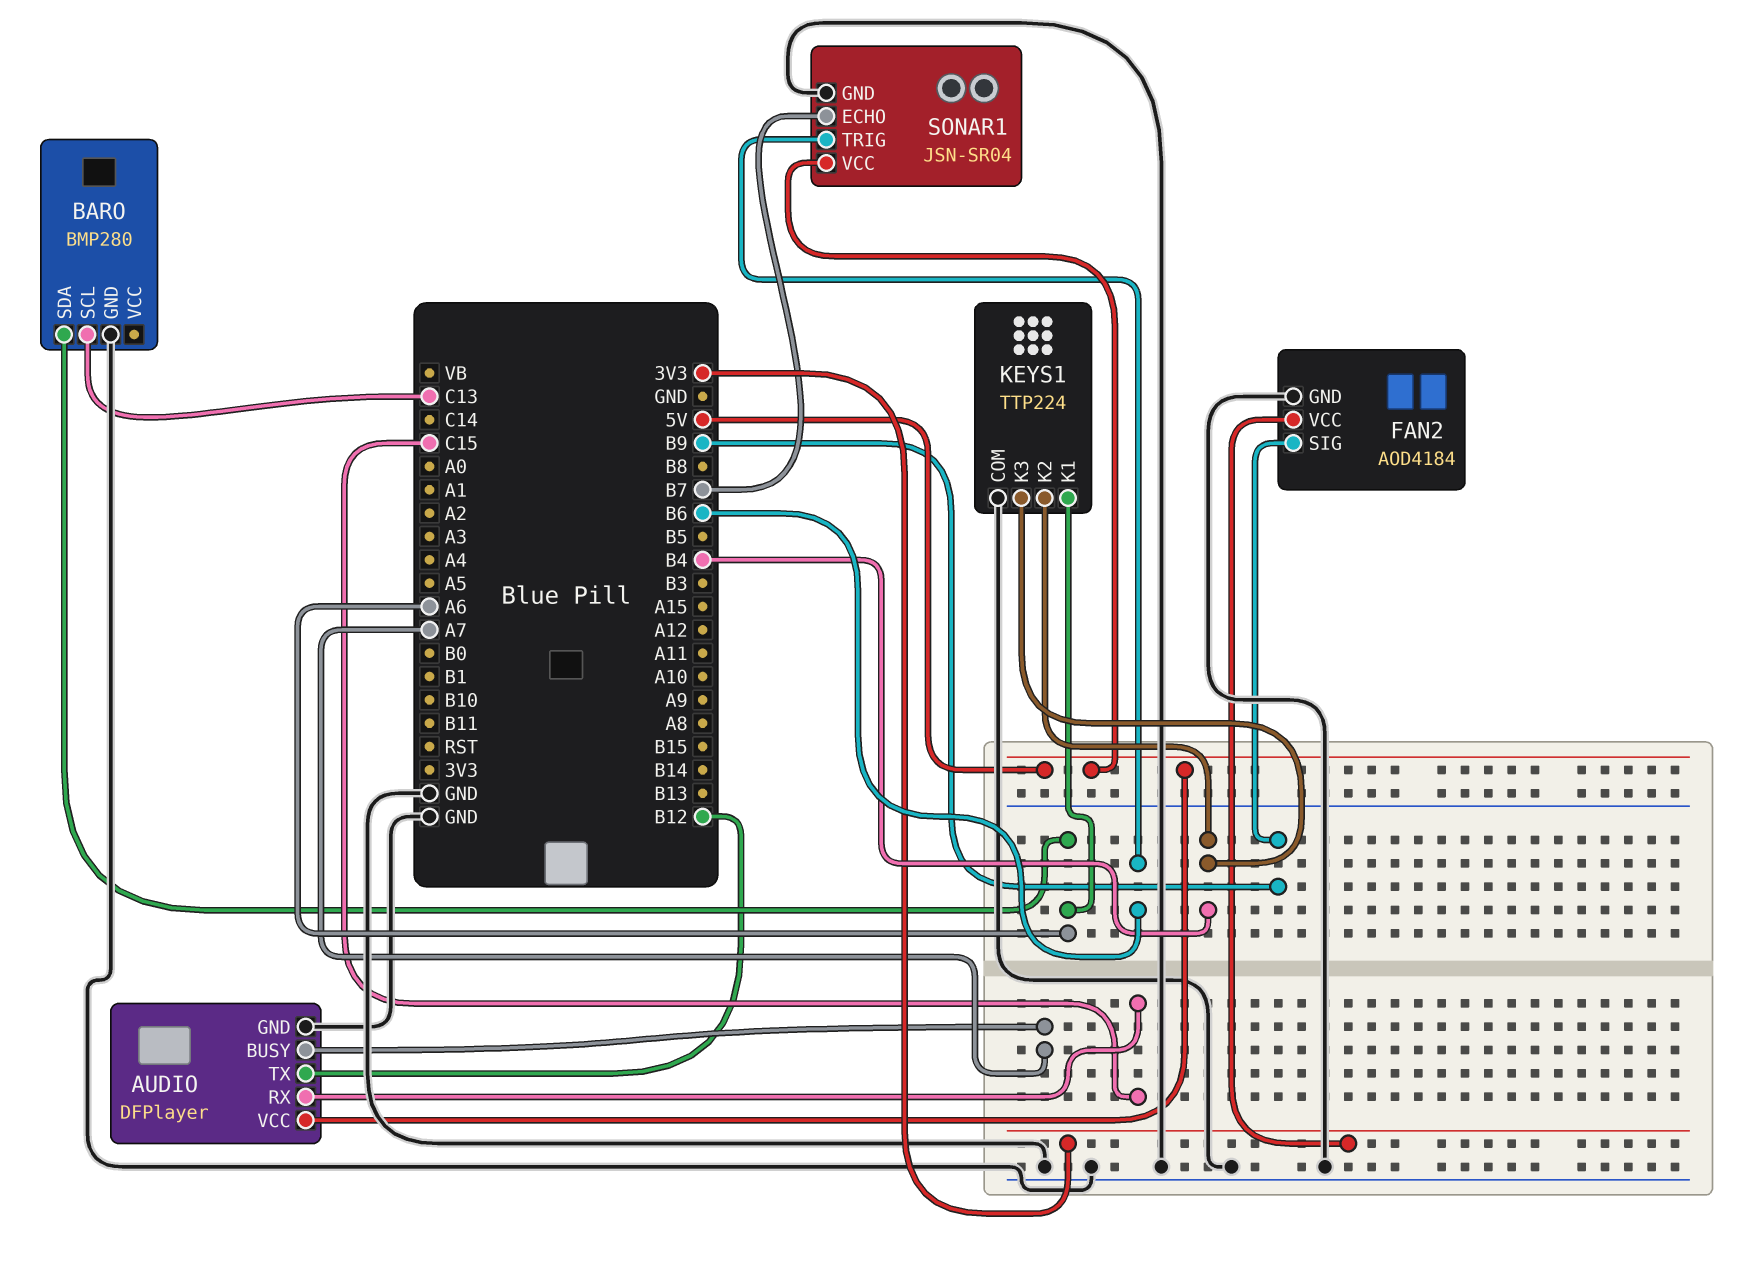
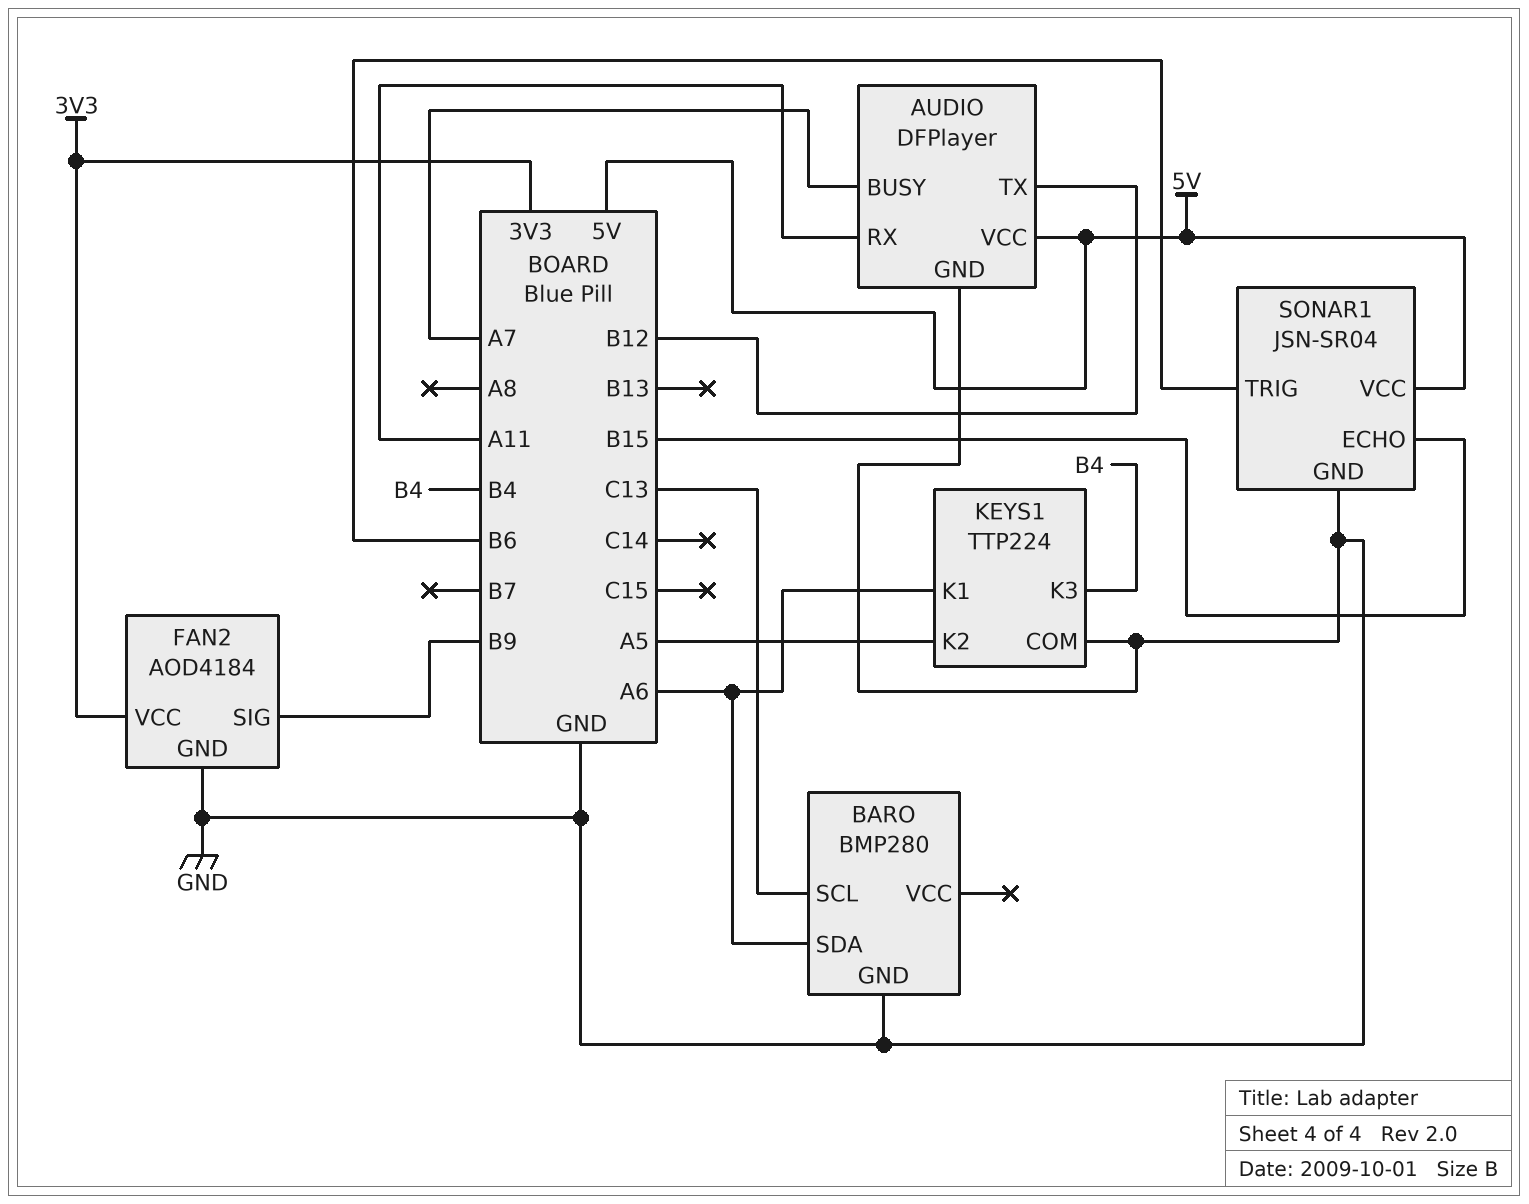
AUDIO pin RX: C15 -> A11
KEYS1 pin K2: B4 -> A5
SONAR1 pin ECHO: B7 -> B15

